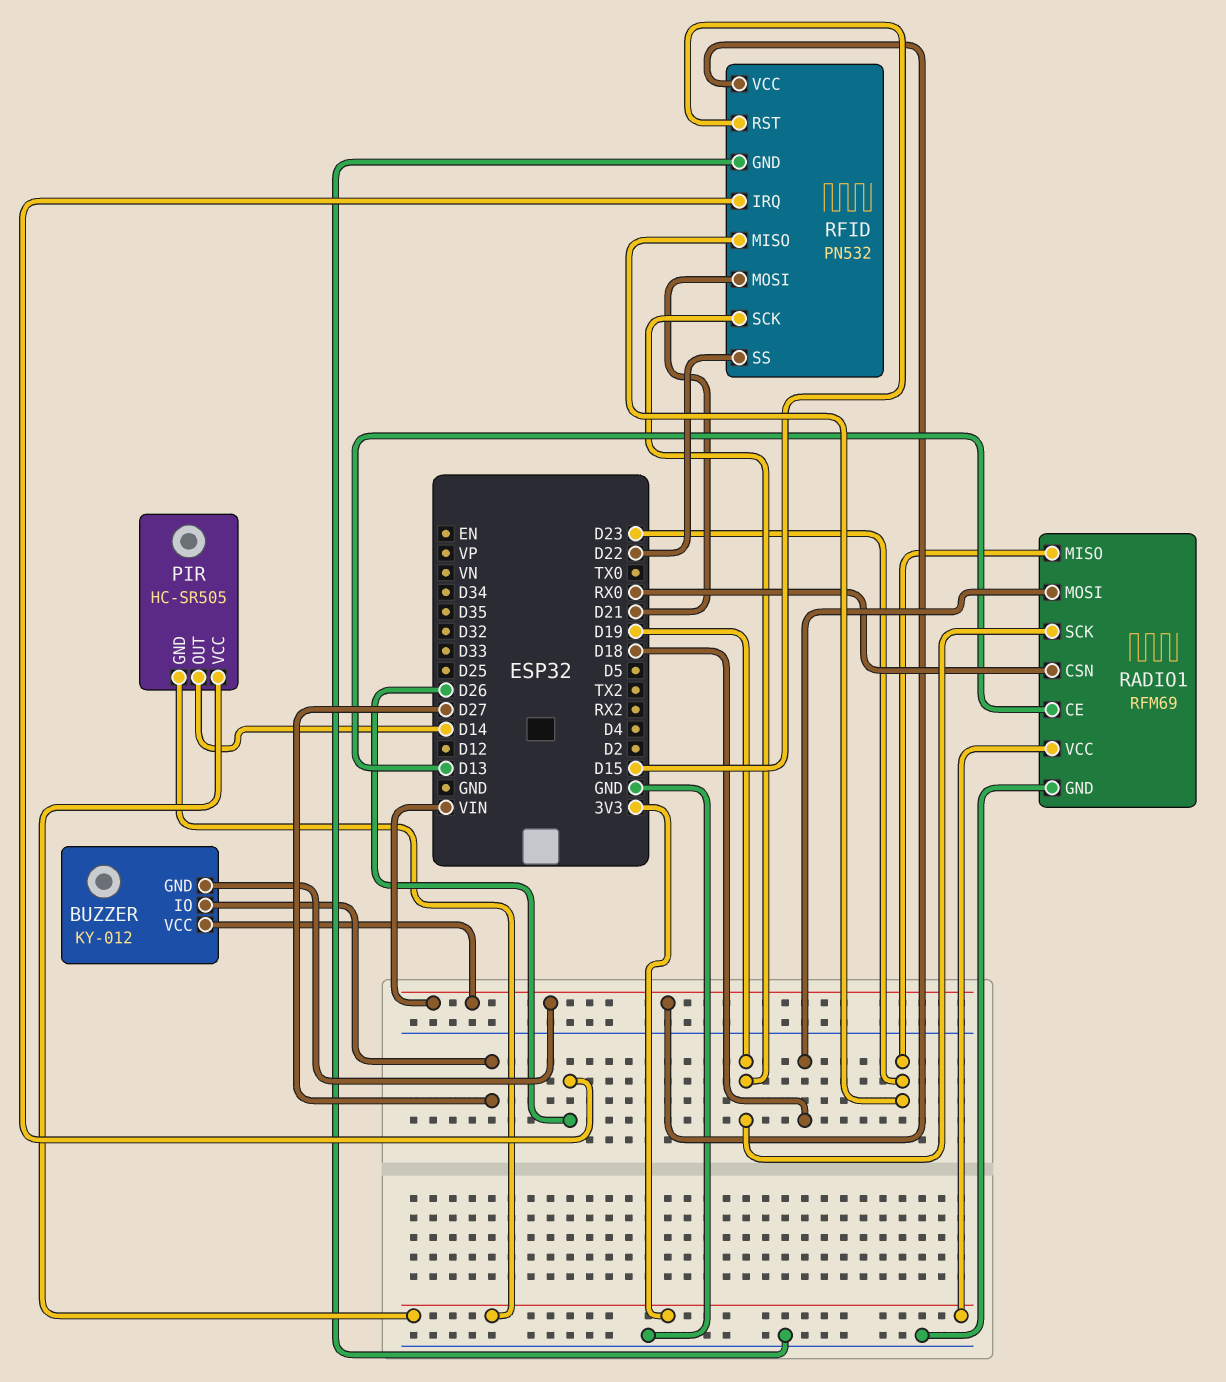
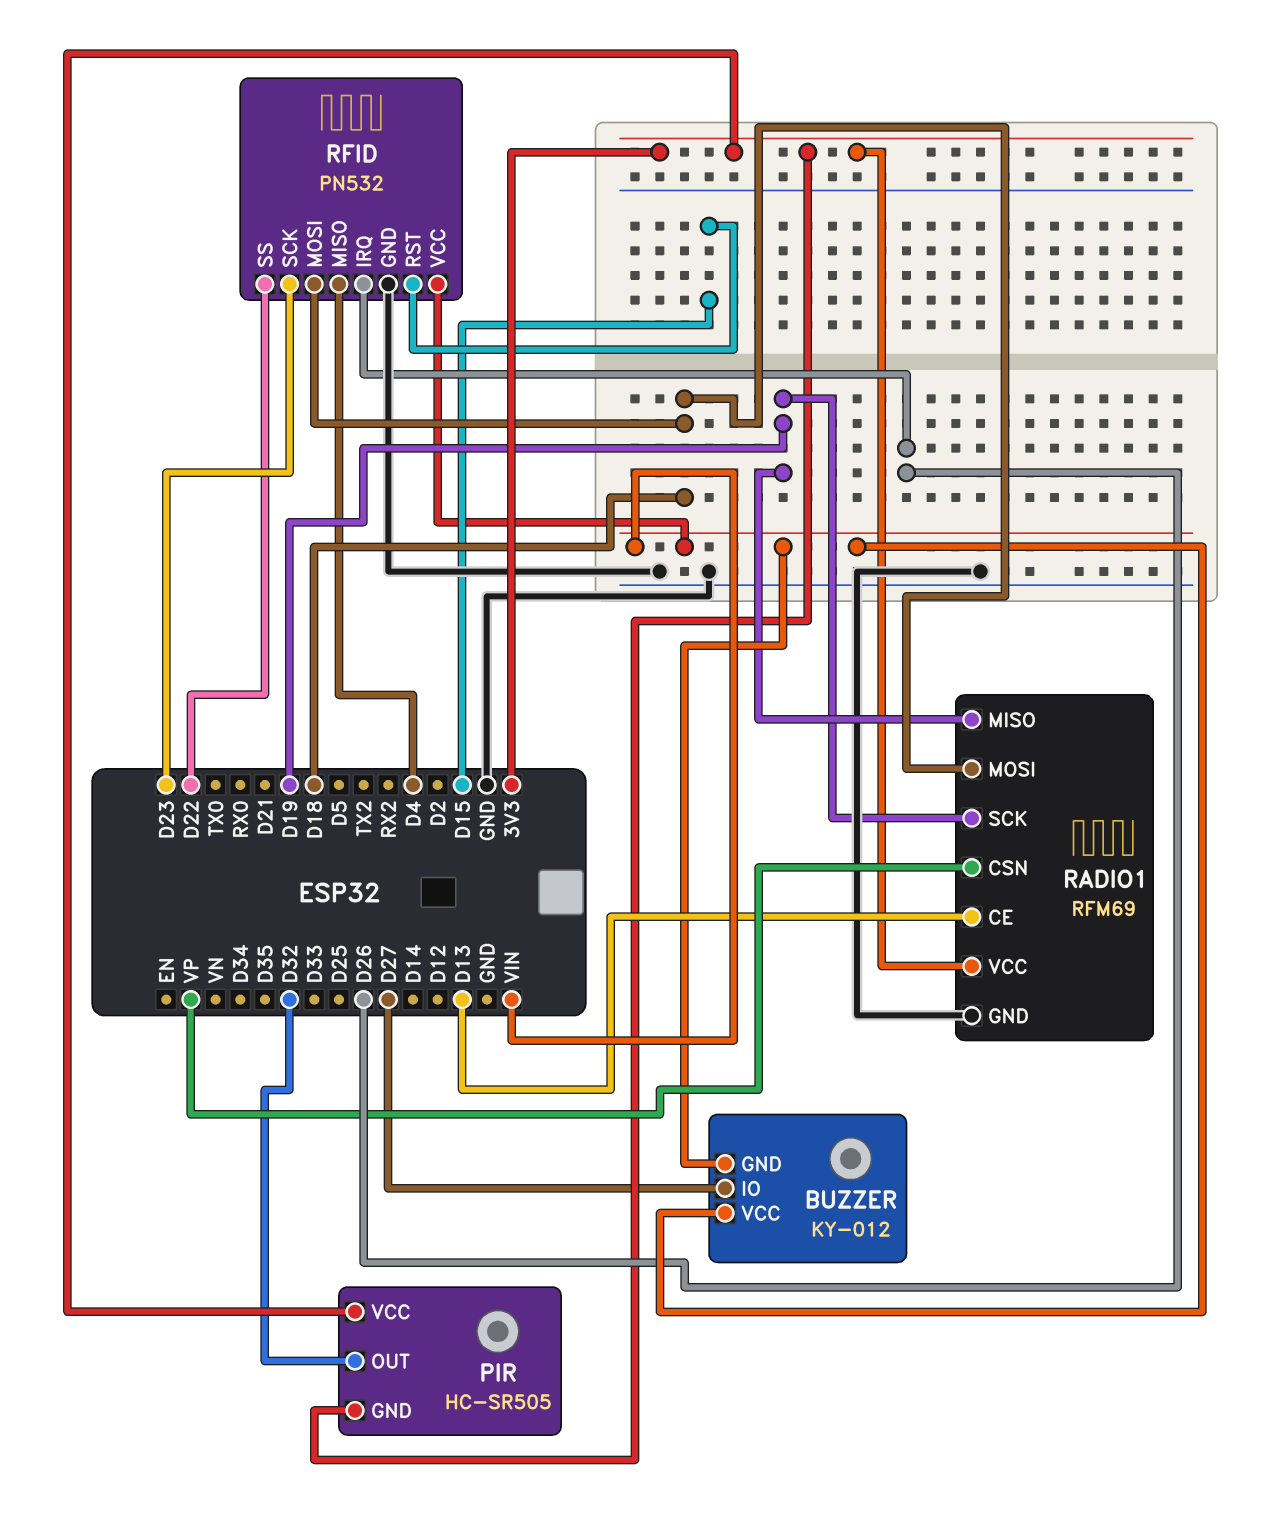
PIR pin OUT: D14 -> D32
RADIO1 pin CSN: RX0 -> VP
RADIO1 pin MISO: D23 -> D19
RFID pin MISO: D23 -> D4
RFID pin MOSI: D21 -> D18
RFID pin SCK: D19 -> D23

